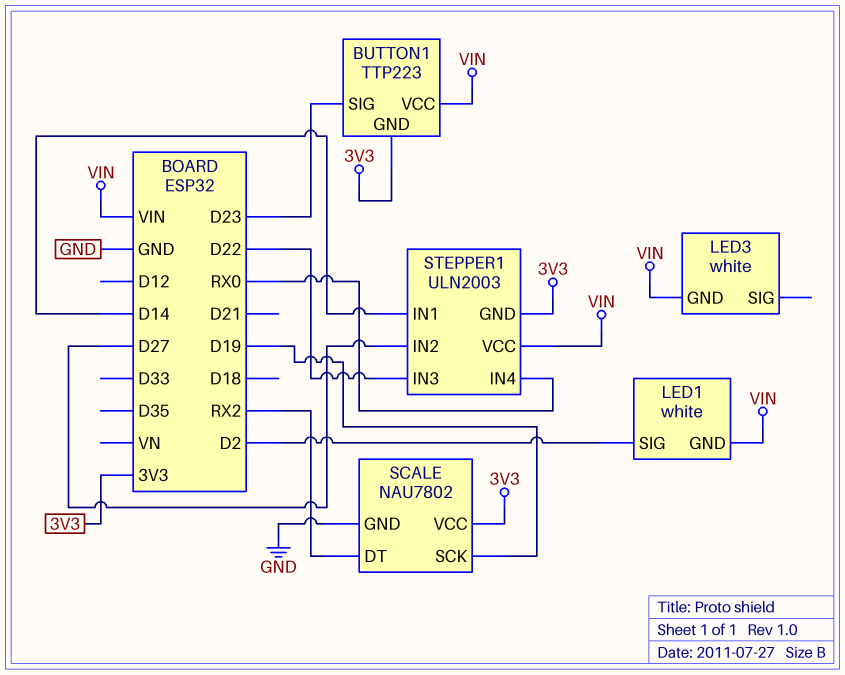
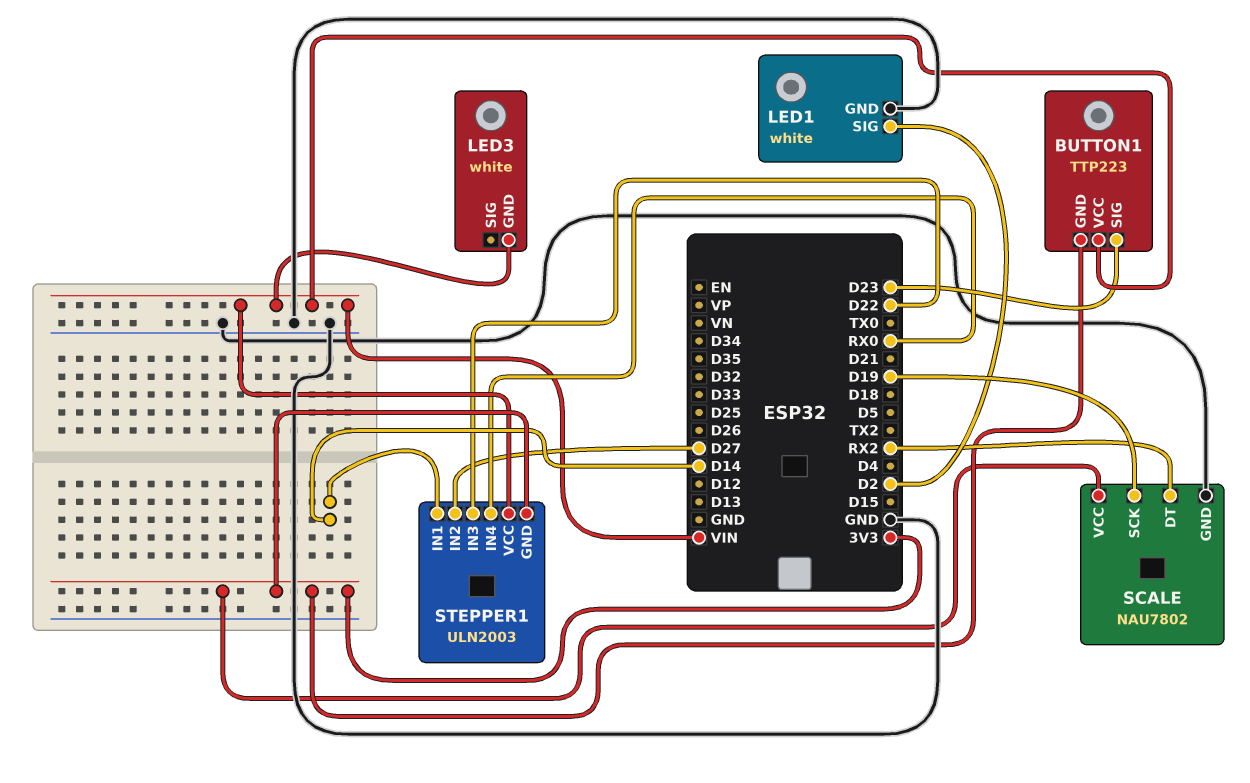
LED1 pin GND: VIN -> GND

